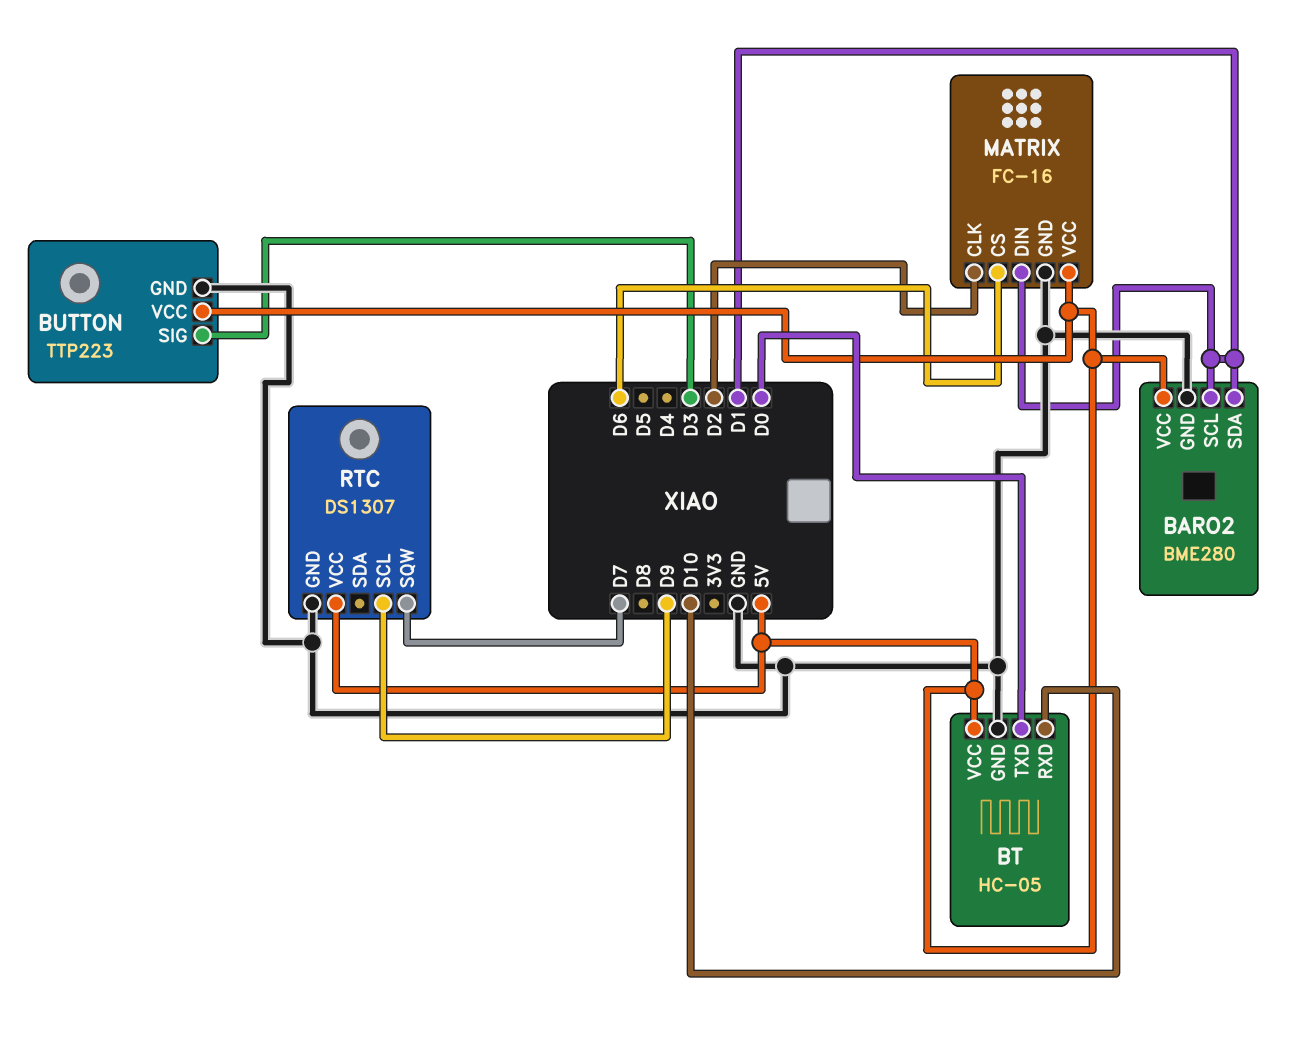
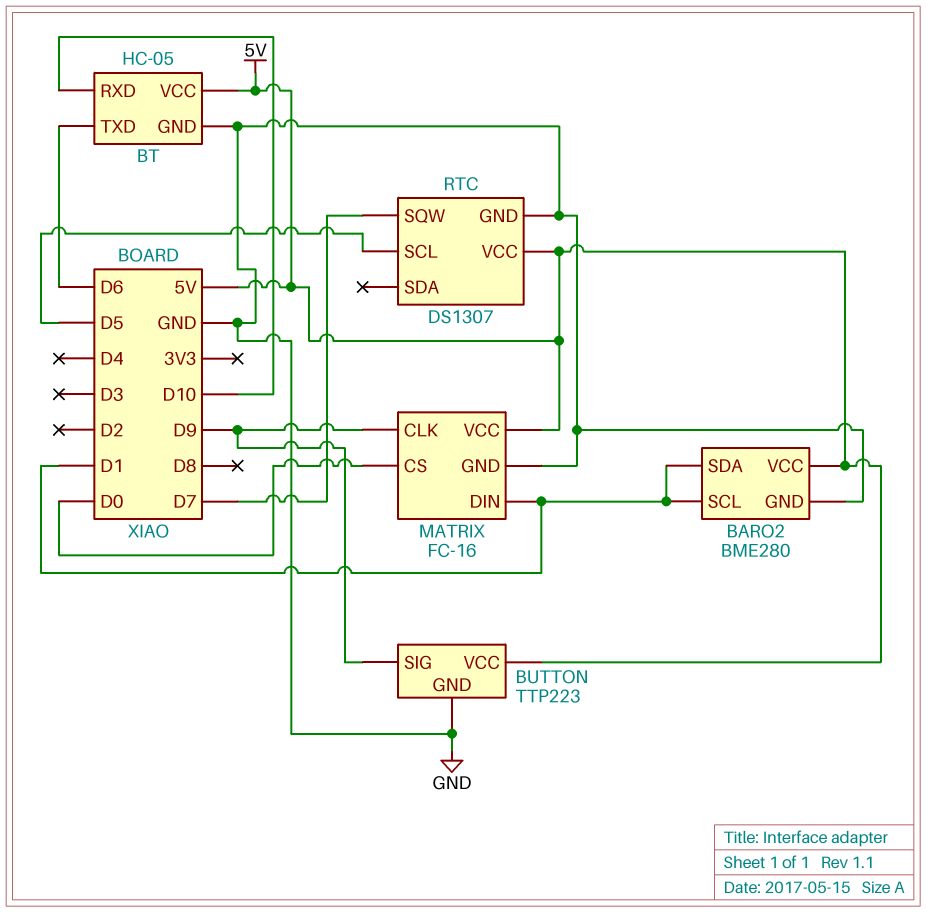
BT pin TXD: D0 -> D6
BUTTON pin SIG: D3 -> D9
MATRIX pin CLK: D2 -> D9
MATRIX pin CS: D6 -> D0
RTC pin SCL: D9 -> D5

